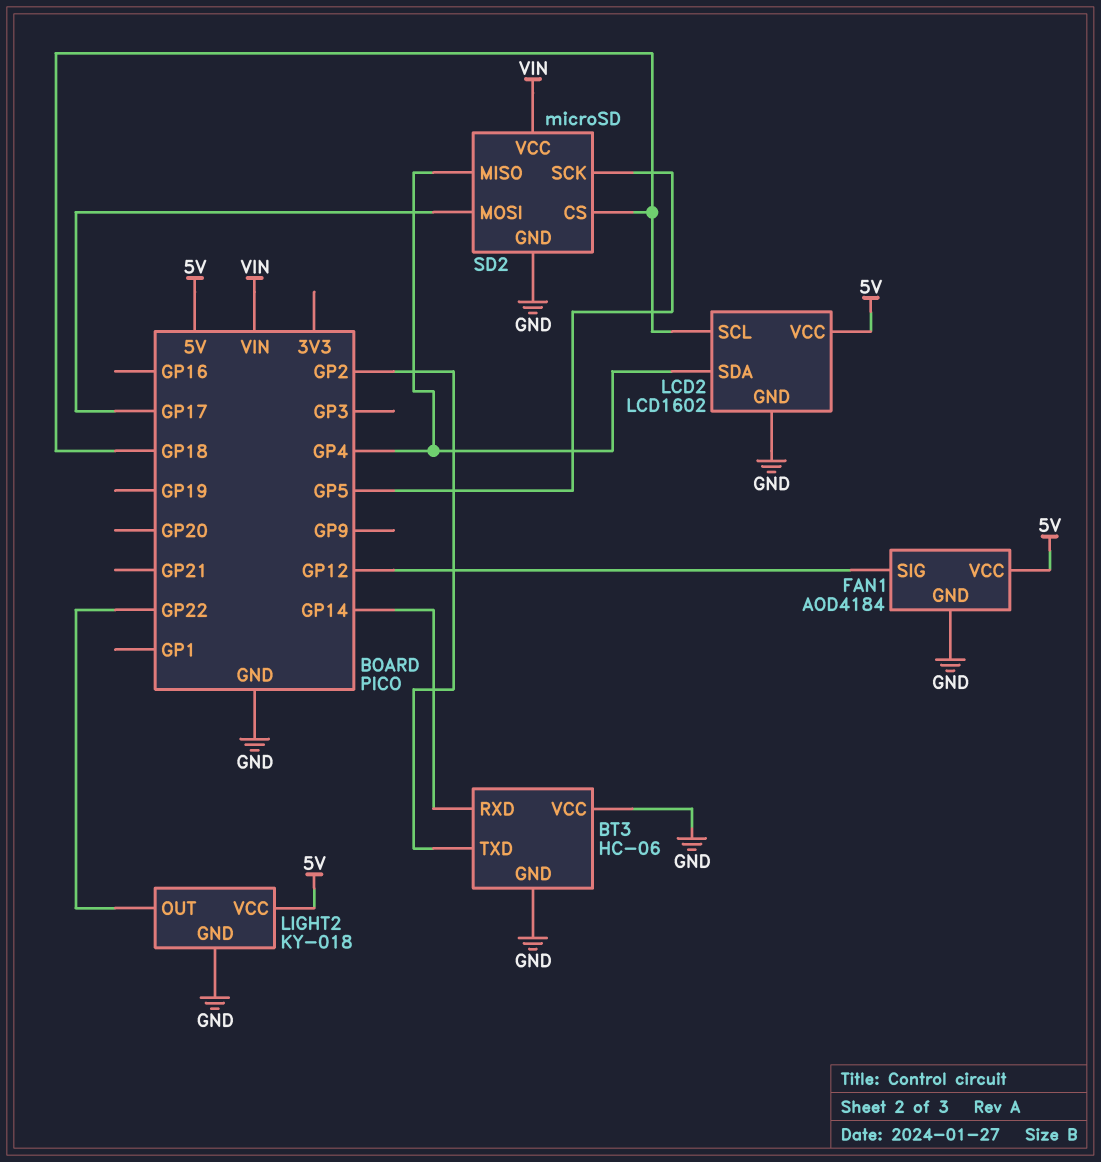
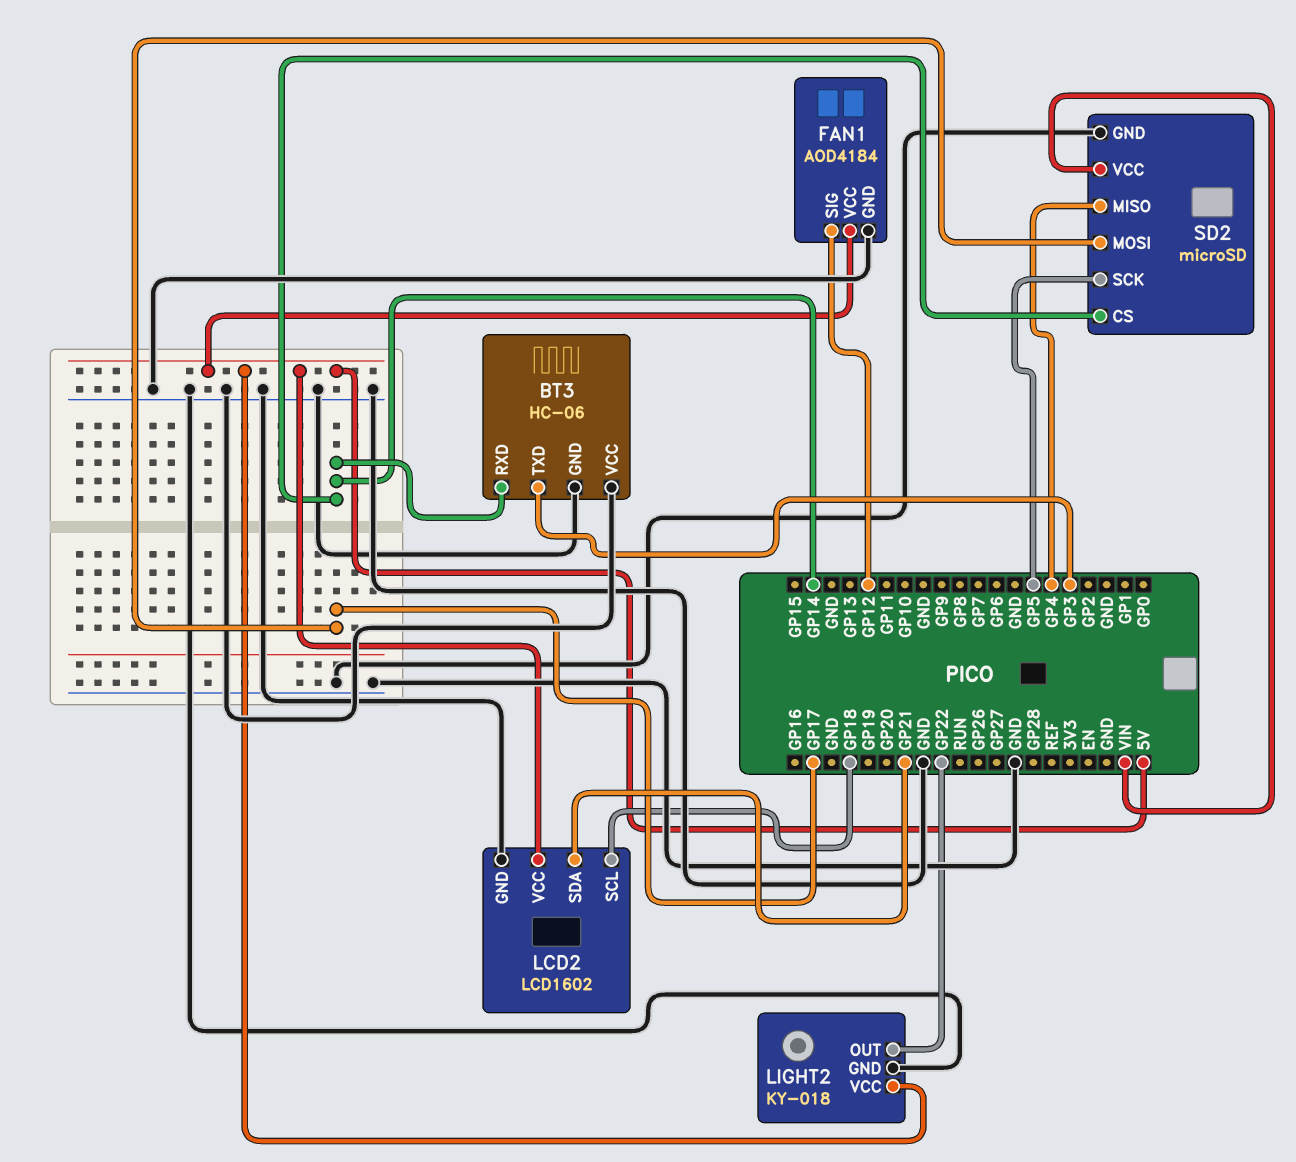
BT3 pin TXD: GP2 -> GP3
LCD2 pin SDA: GP4 -> GP21
SD2 pin CS: GP18 -> GP14

